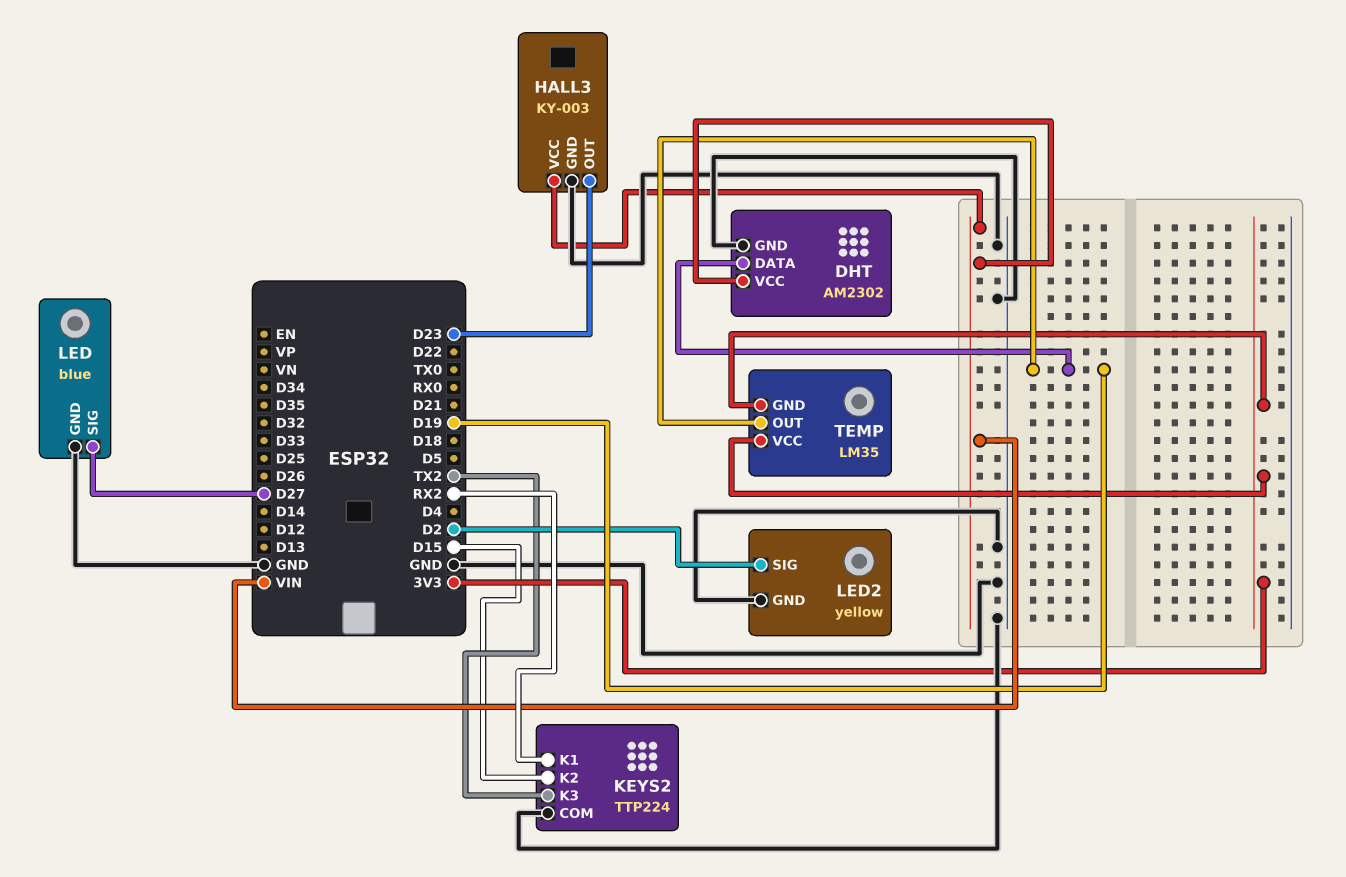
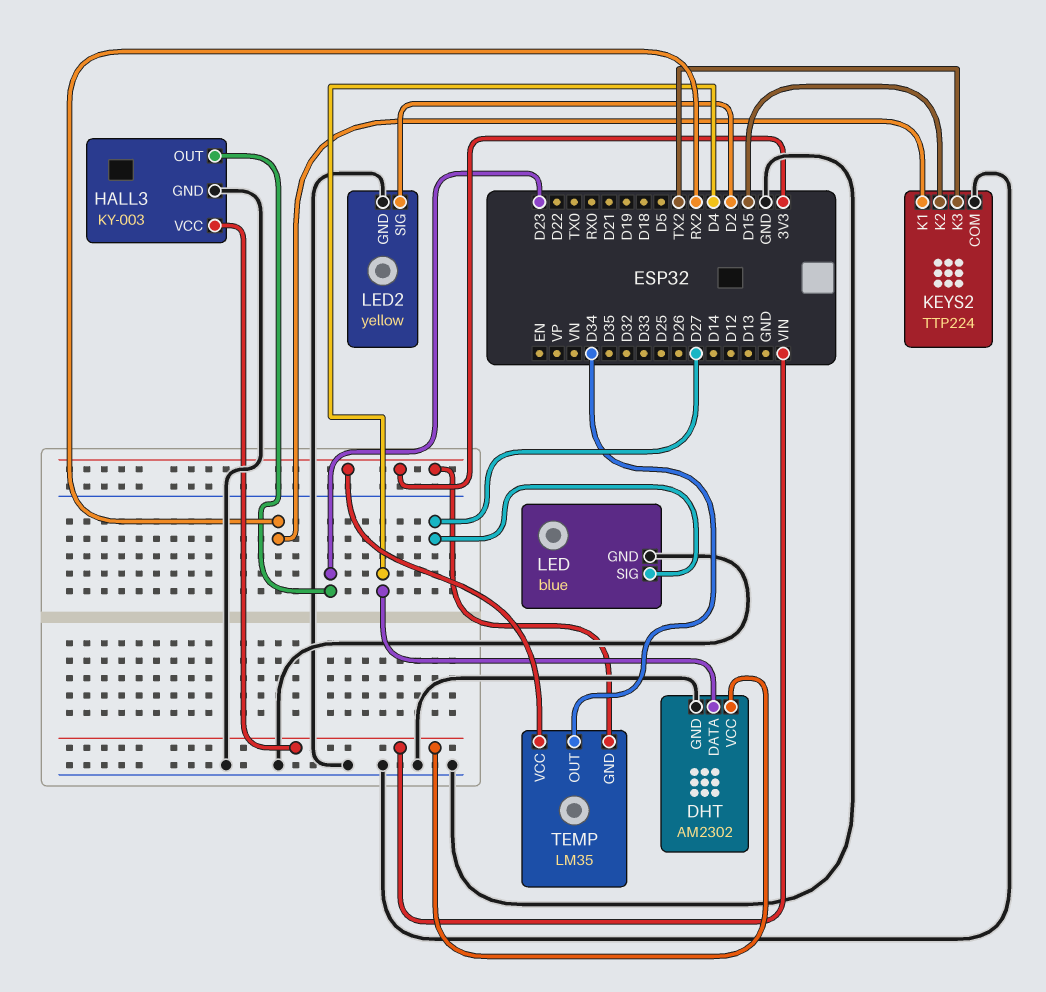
DHT pin DATA: D19 -> D4
TEMP pin OUT: D19 -> D34

